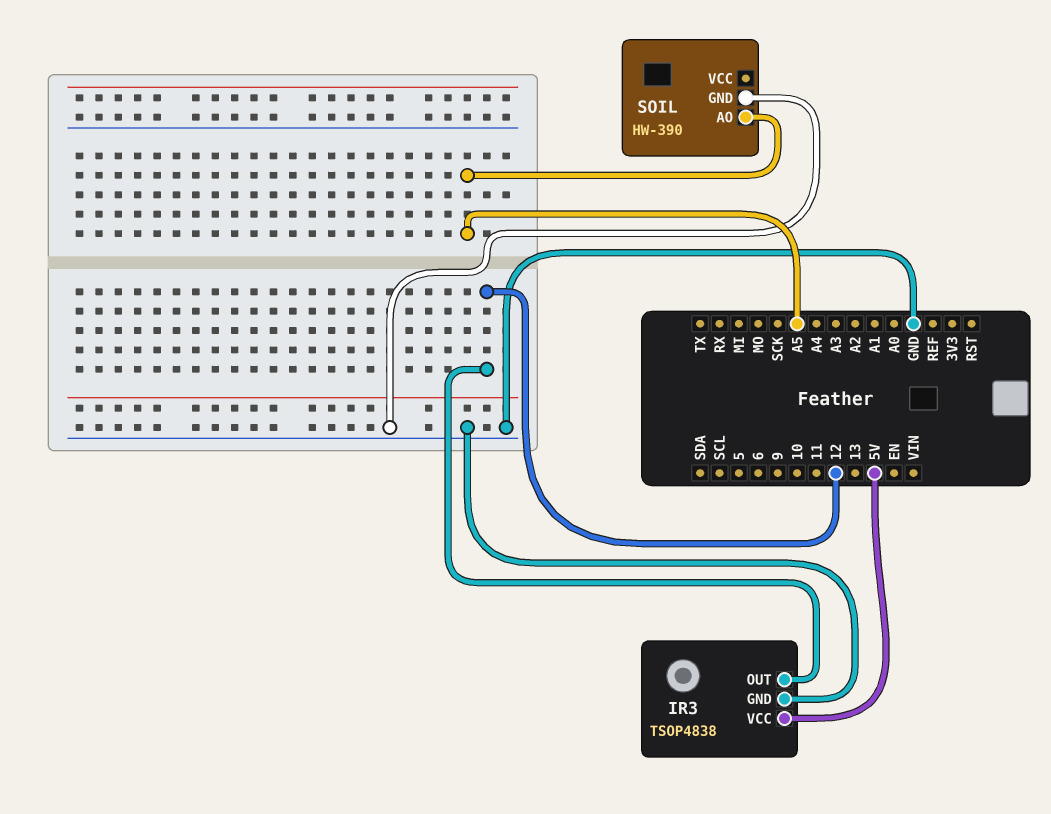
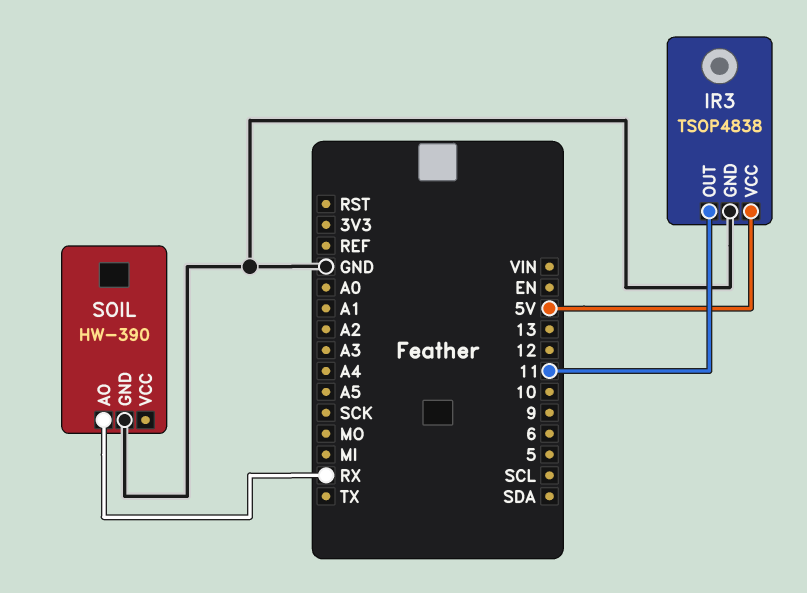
IR3 pin OUT: 12 -> 11
SOIL pin AO: A5 -> RX

